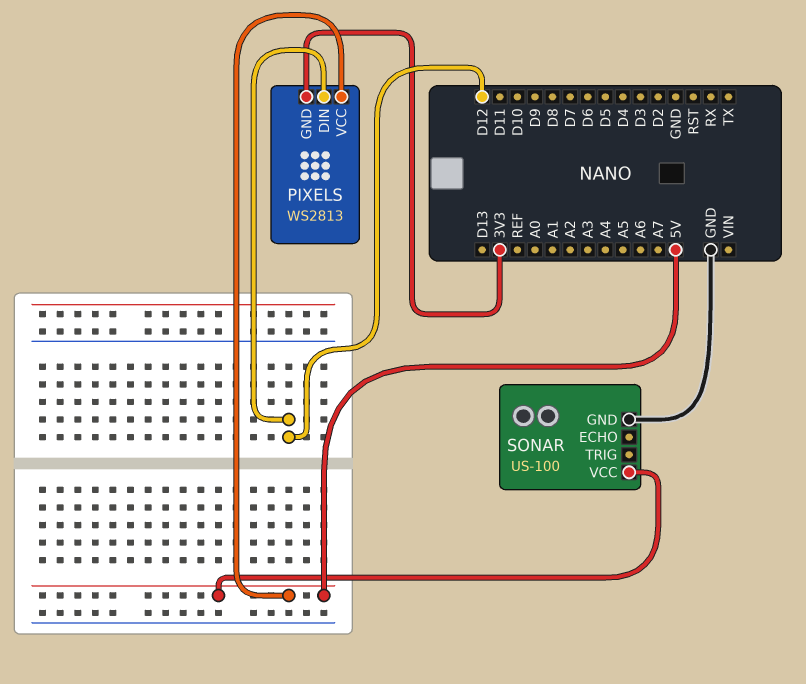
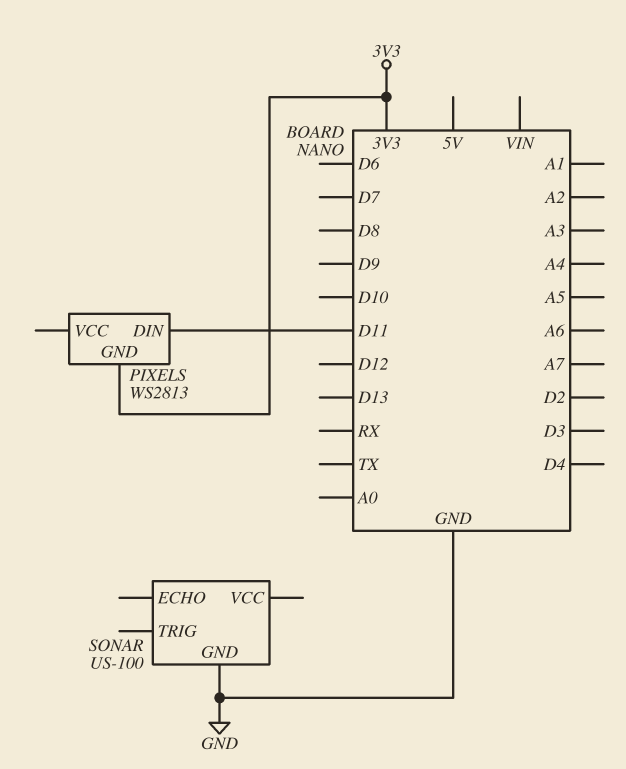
PIXELS pin DIN: D12 -> D11
PIXELS pin VCC: 5V -> none
SONAR pin VCC: 5V -> none

